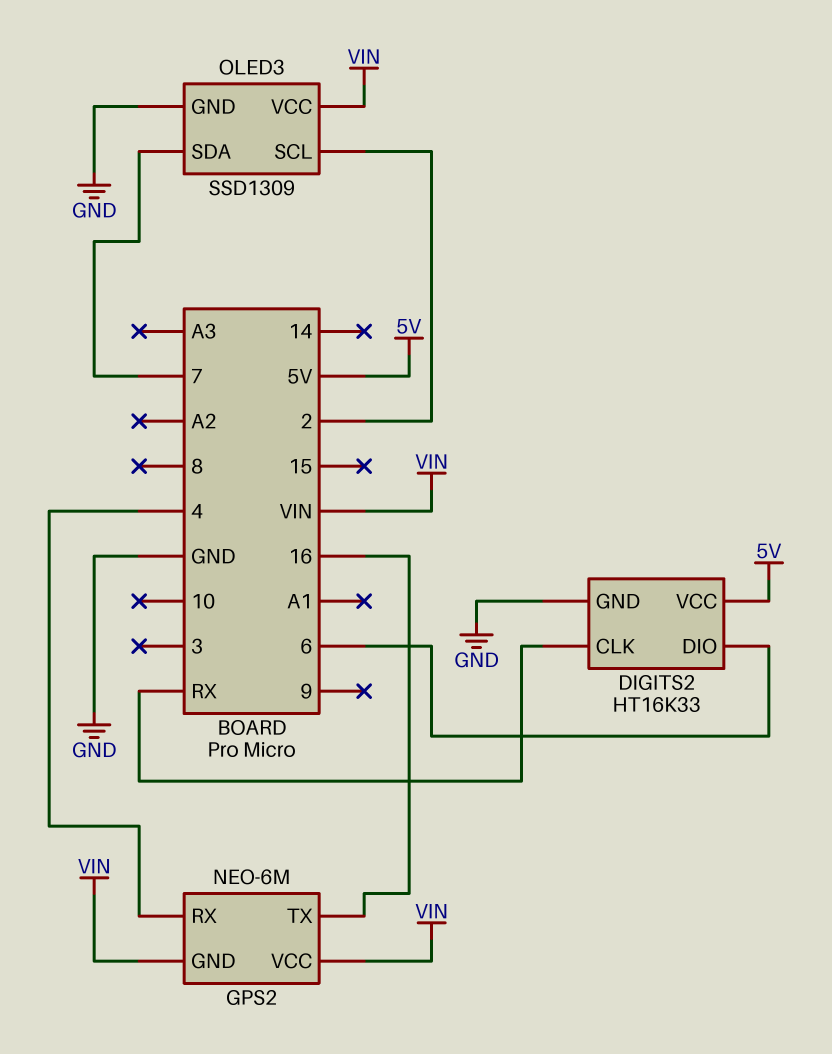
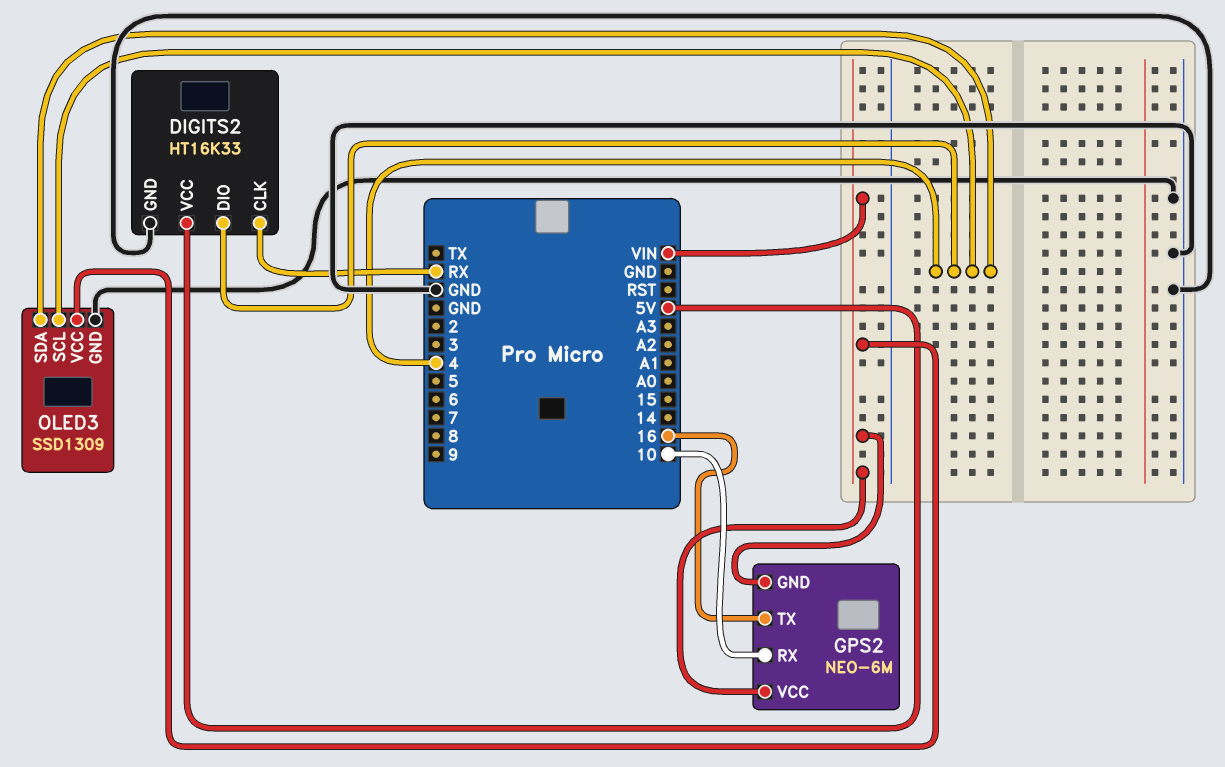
DIGITS2 pin DIO: 6 -> 4
GPS2 pin RX: 4 -> 10
OLED3 pin SCL: 2 -> 4
OLED3 pin SDA: 7 -> 4

